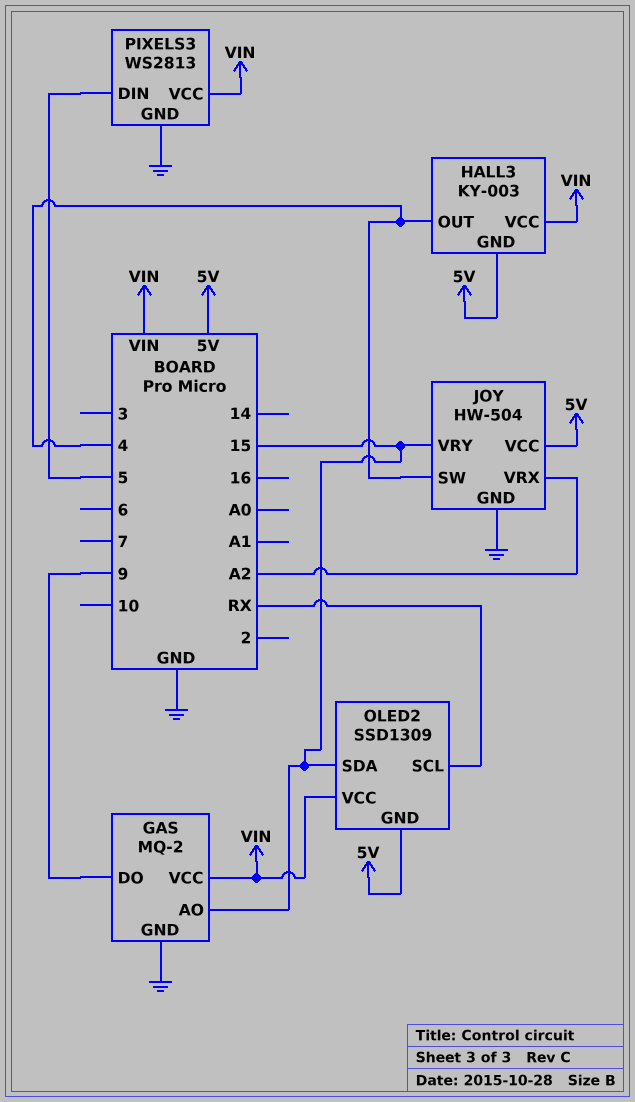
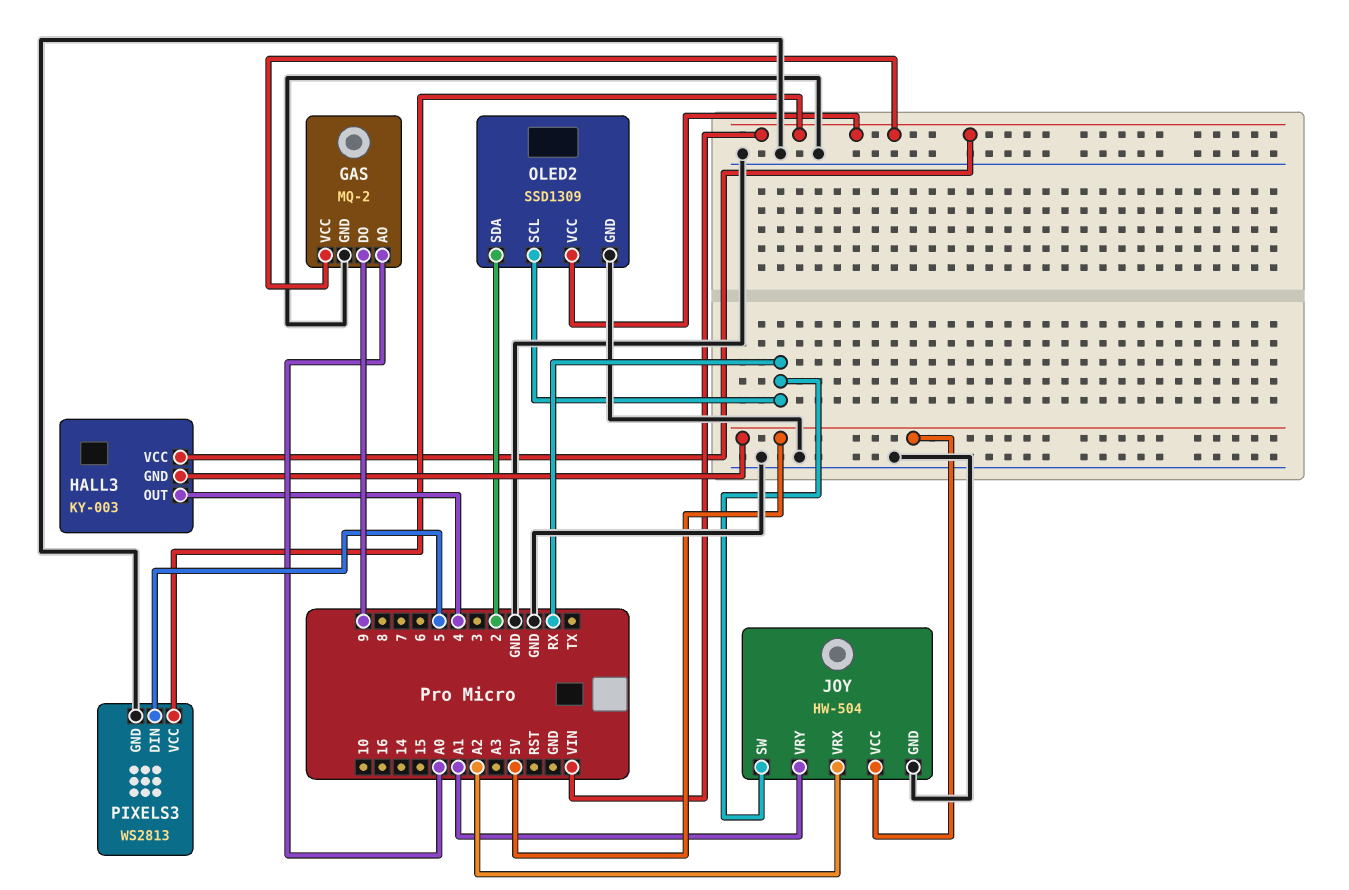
GAS pin AO: 15 -> A0
JOY pin SW: 4 -> RX
JOY pin VRY: 15 -> A1
OLED2 pin GND: 5V -> GND
OLED2 pin SDA: 15 -> 2

